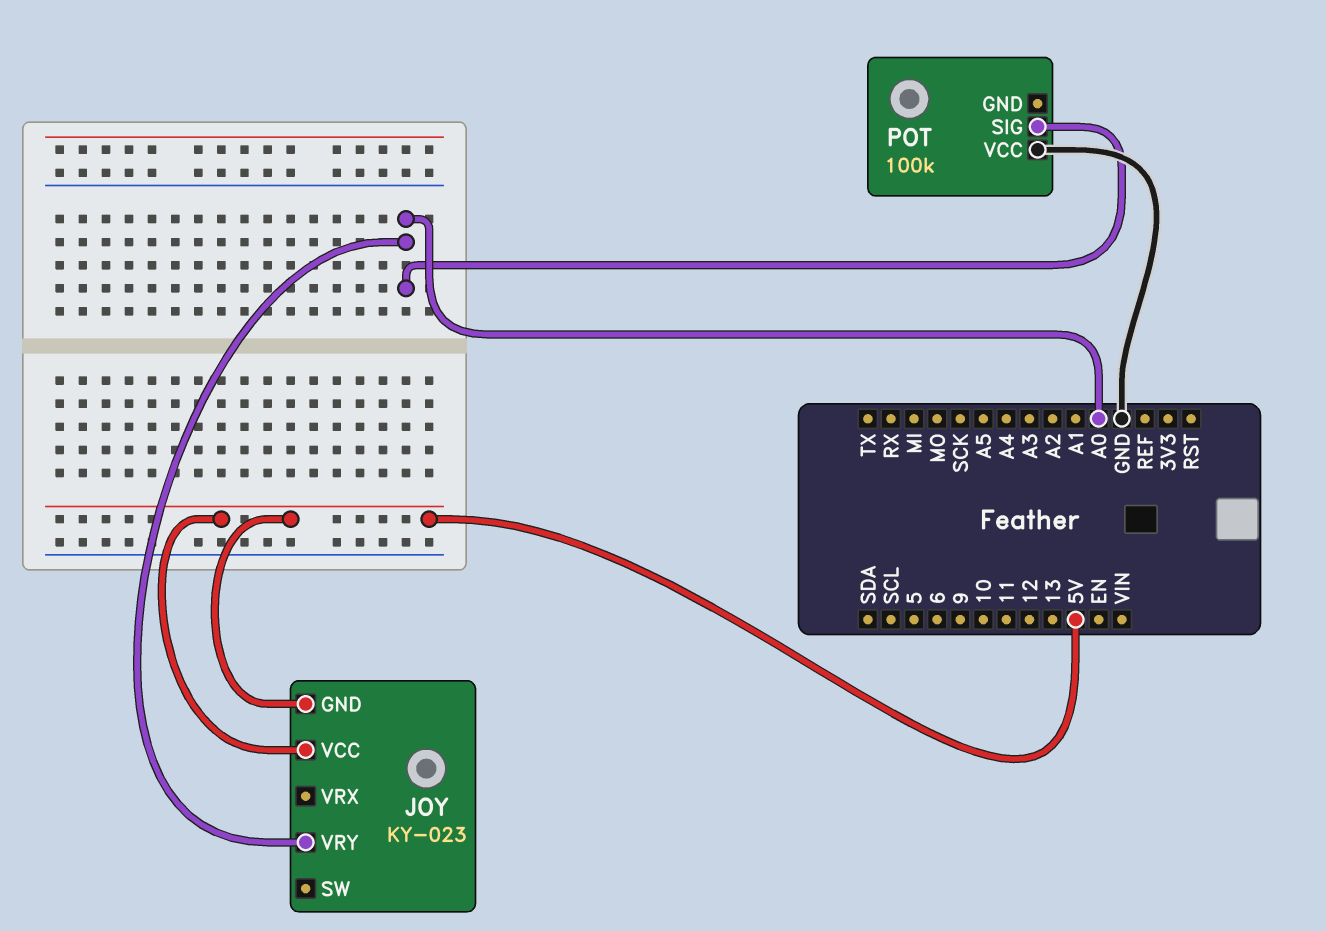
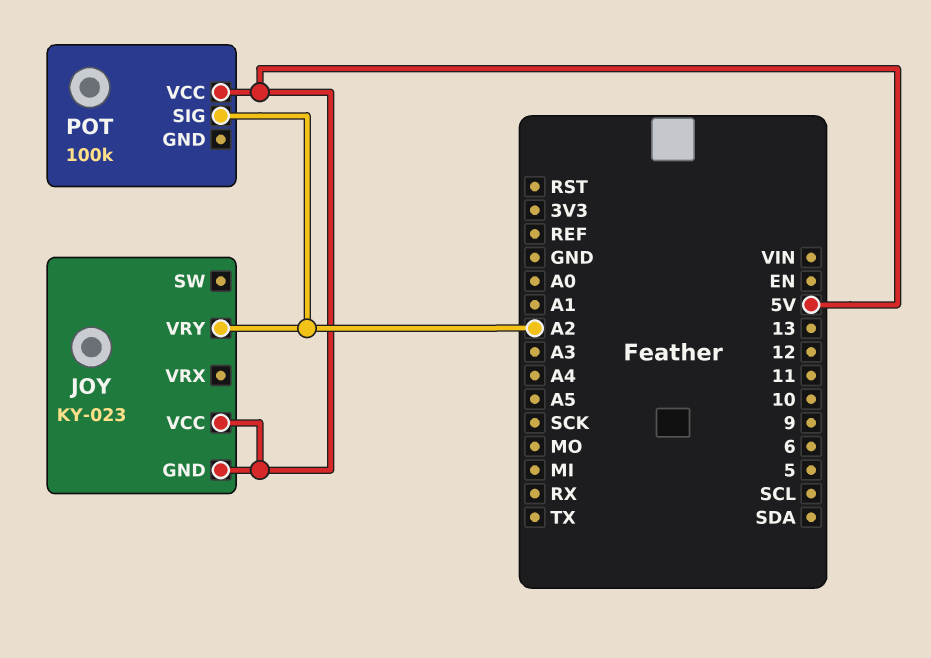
JOY pin VRY: A0 -> A2
POT pin SIG: A0 -> A2
POT pin VCC: GND -> 5V

